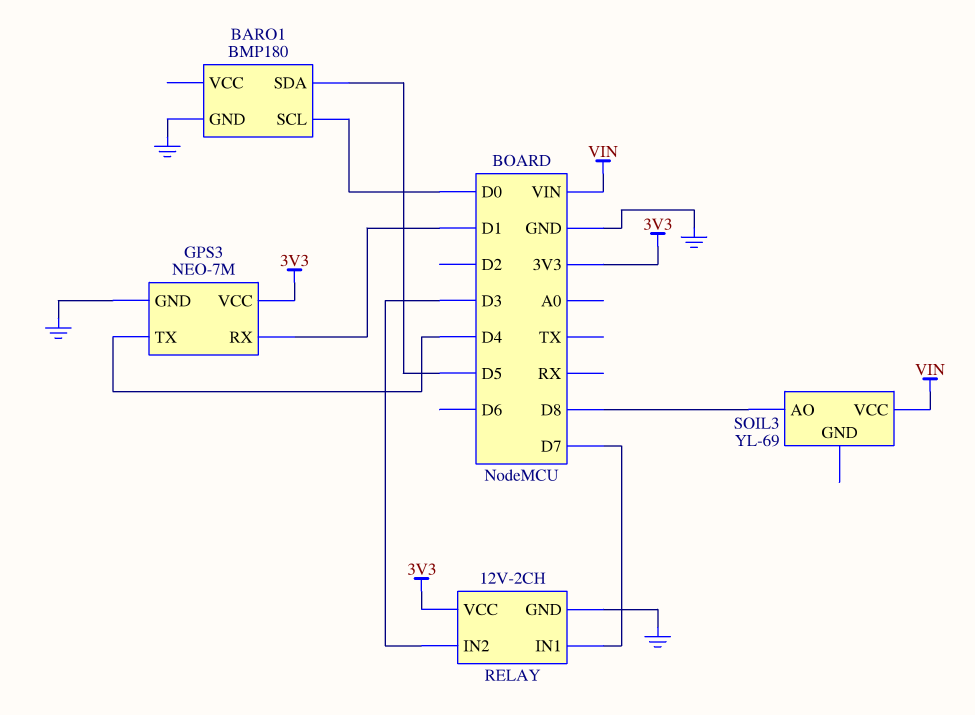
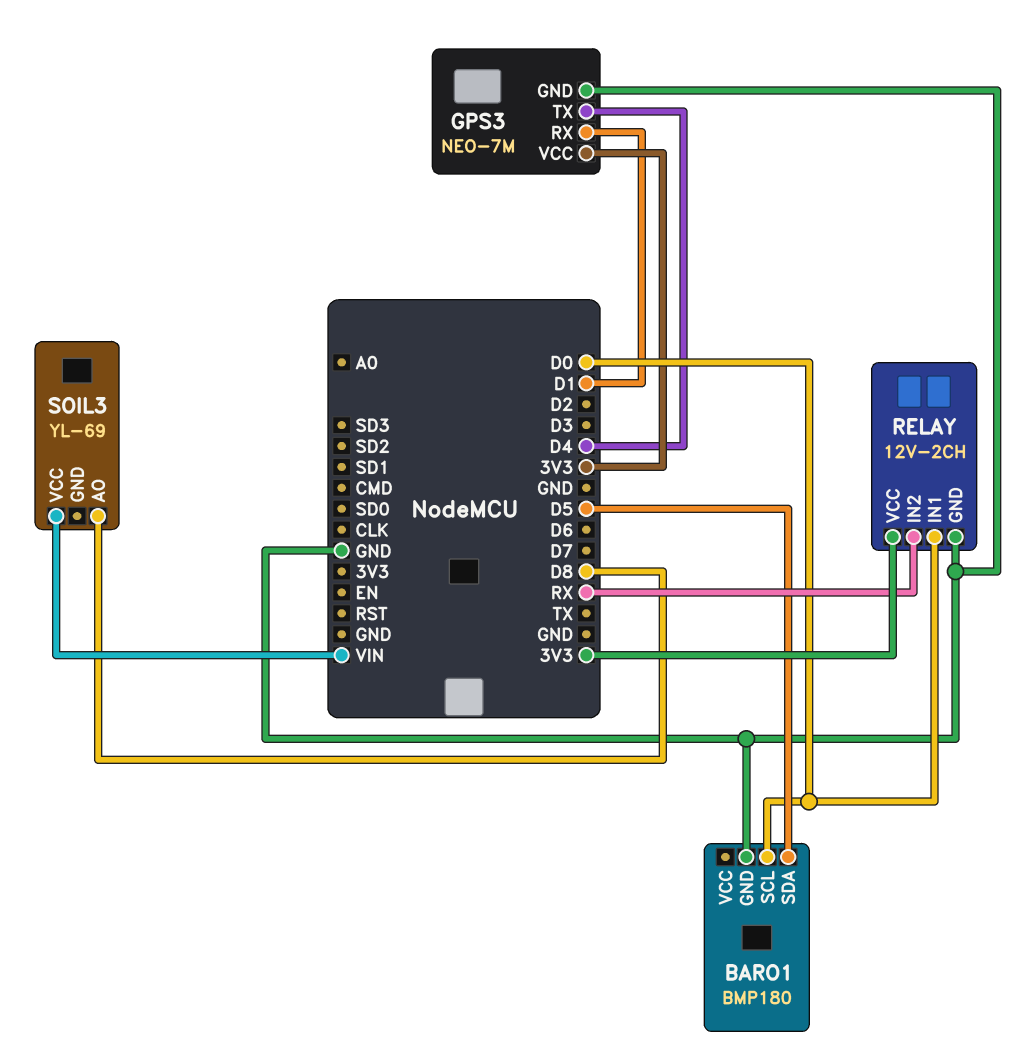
RELAY pin IN1: D7 -> D0
RELAY pin IN2: D3 -> RX

